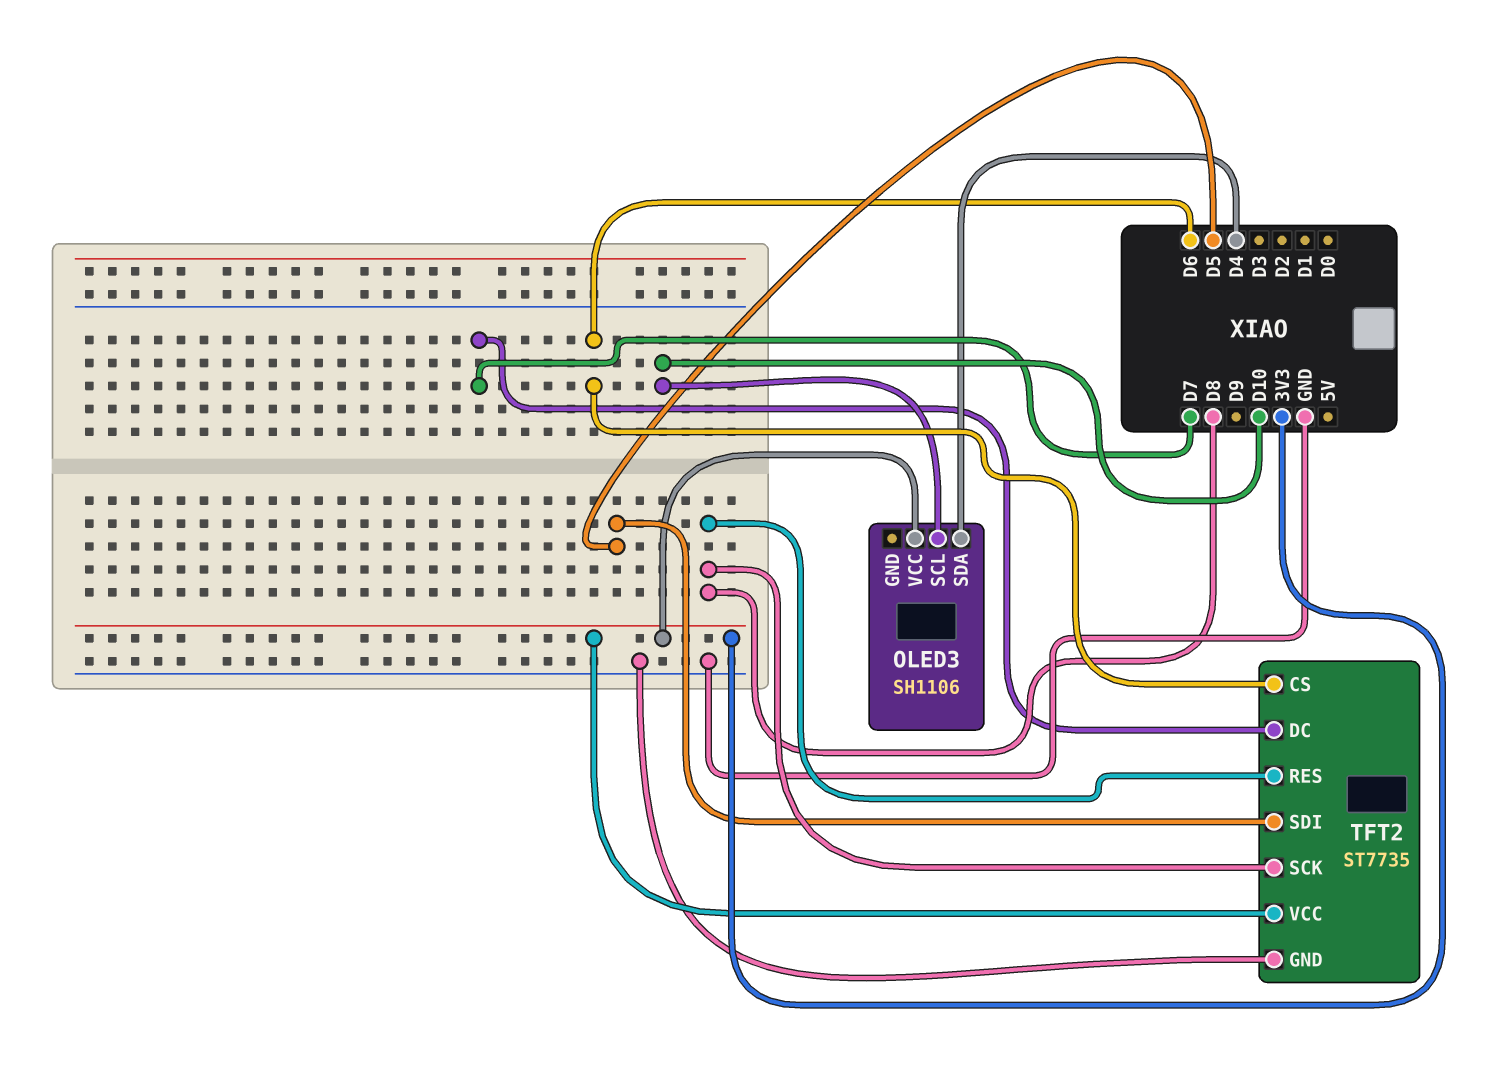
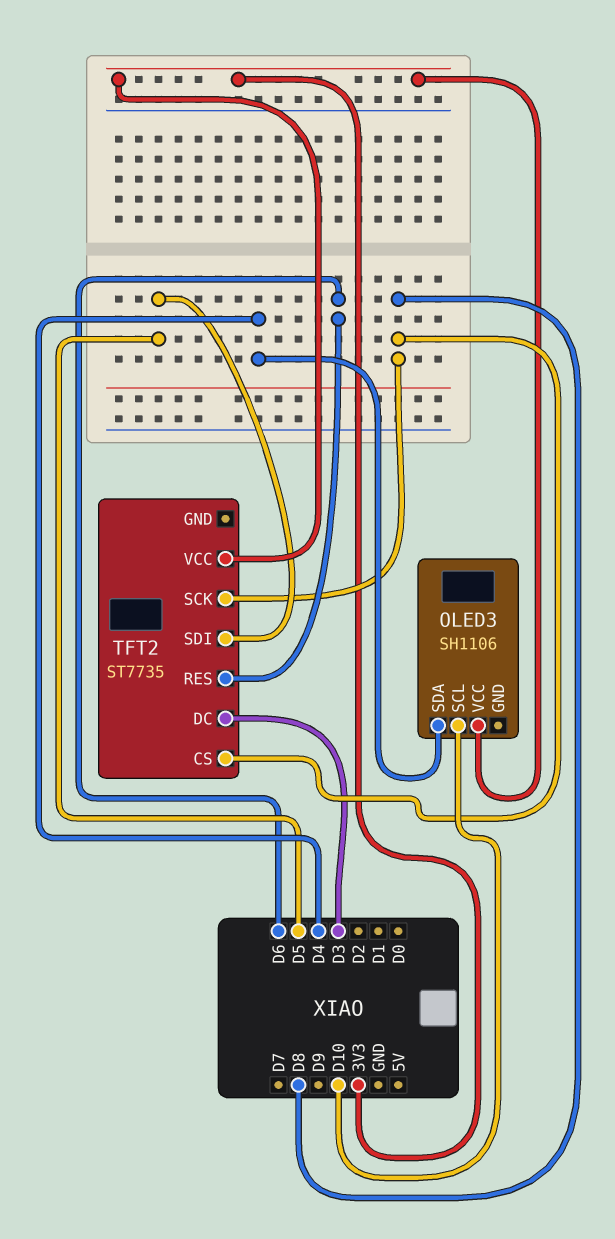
TFT2 pin CS: D6 -> D8
TFT2 pin DC: D7 -> D3
TFT2 pin GND: GND -> none
TFT2 pin RES: D8 -> D6

